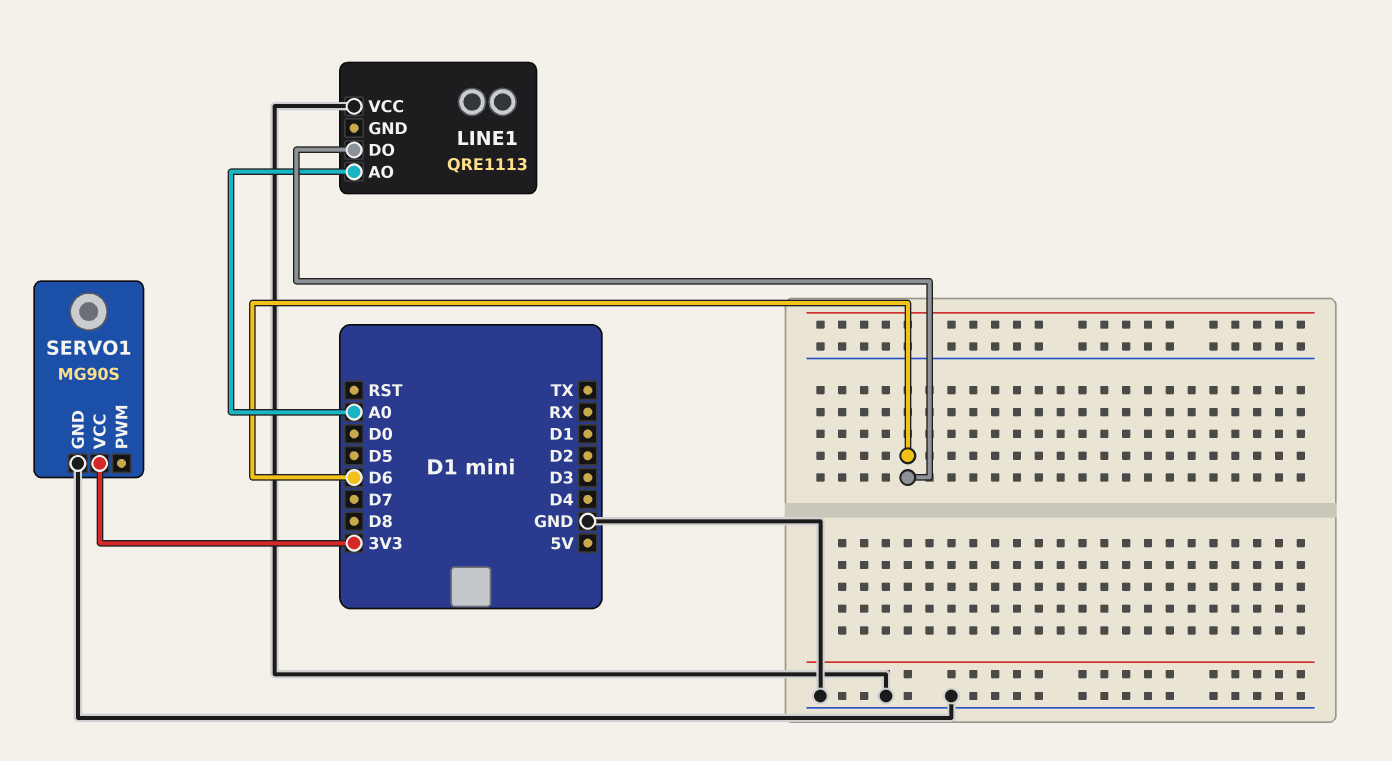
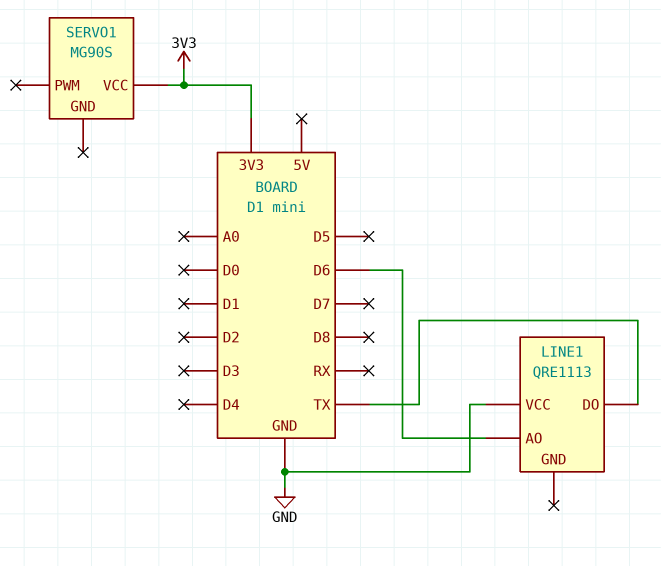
LINE1 pin AO: A0 -> D6
LINE1 pin DO: D6 -> TX
SERVO1 pin GND: GND -> none

